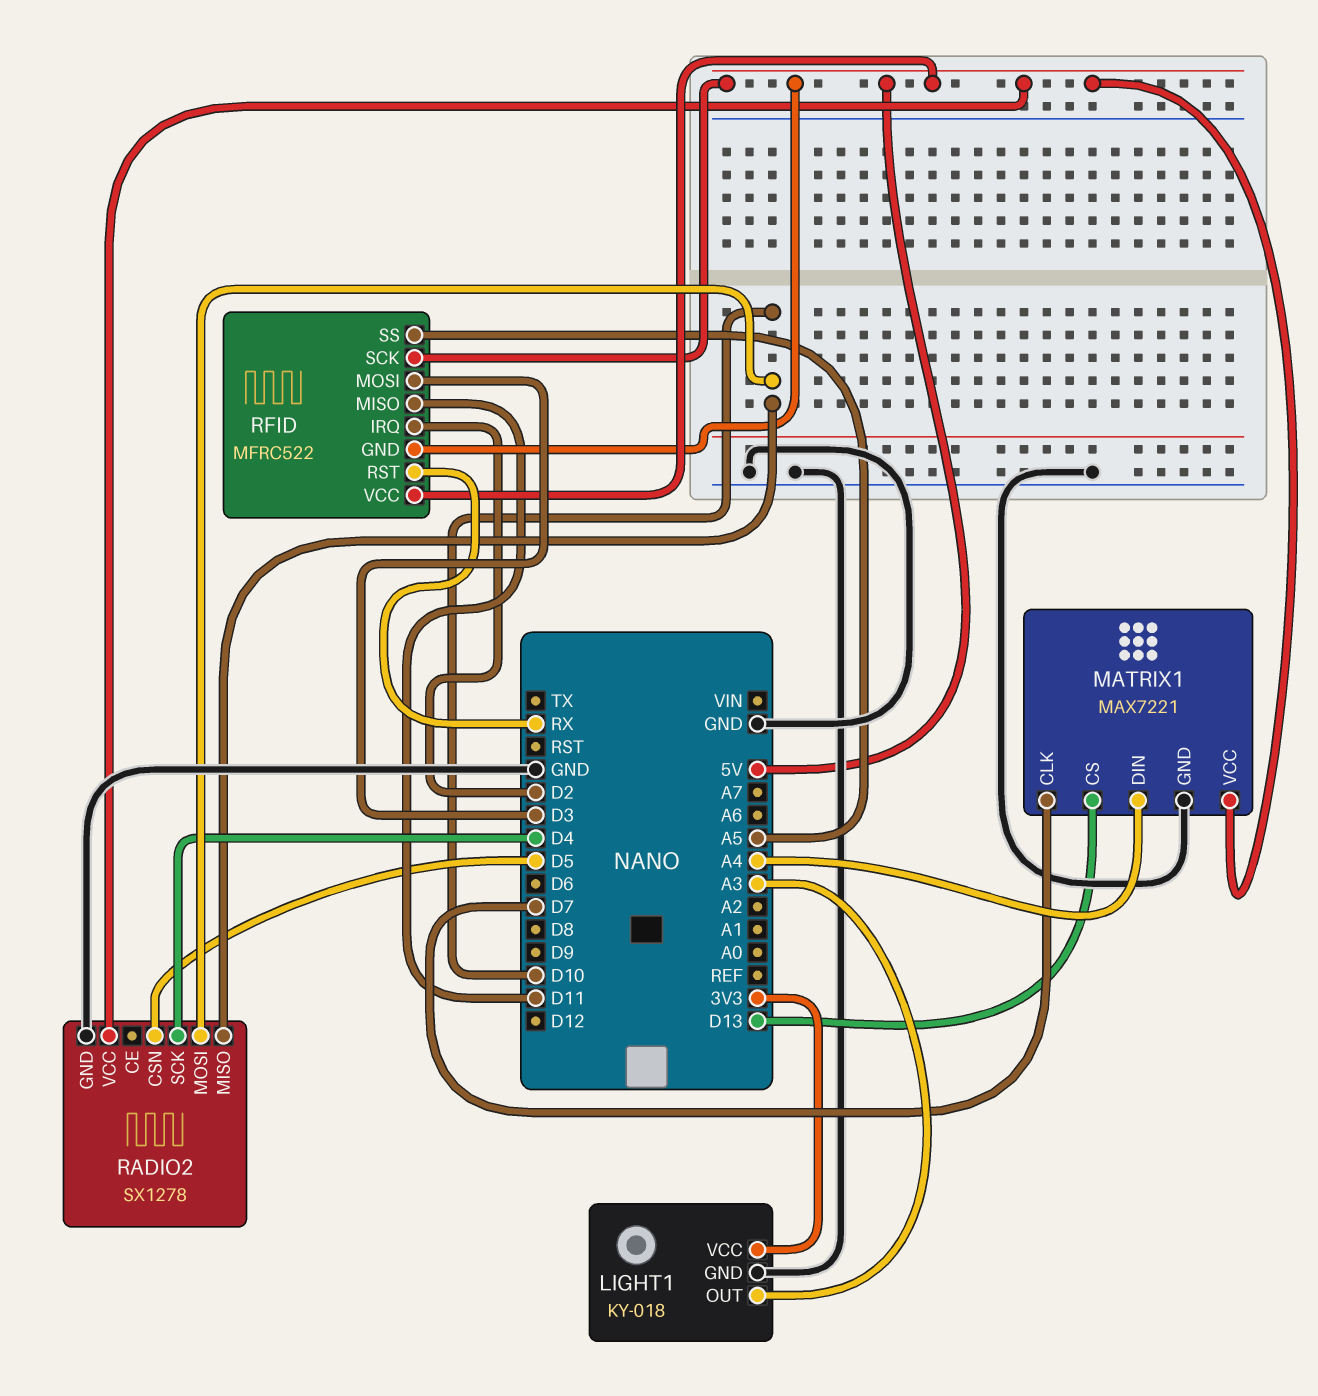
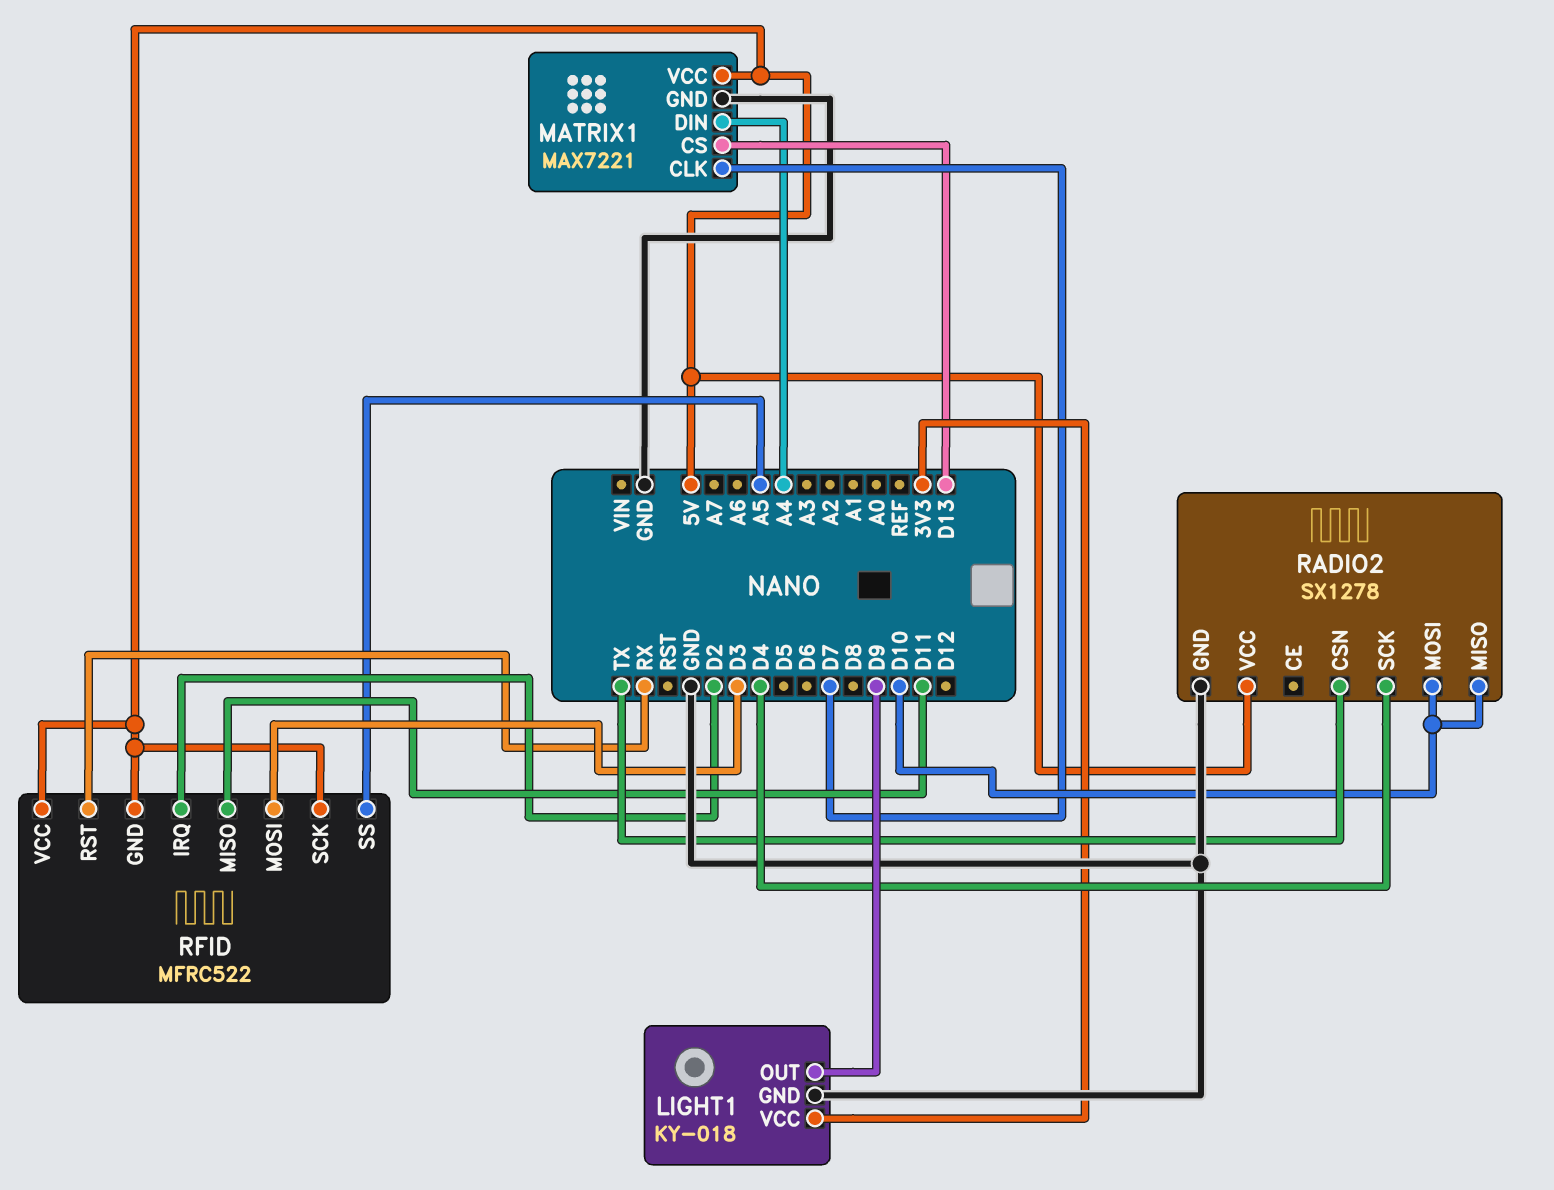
LIGHT1 pin OUT: A3 -> D9
RADIO2 pin CSN: D5 -> TX

